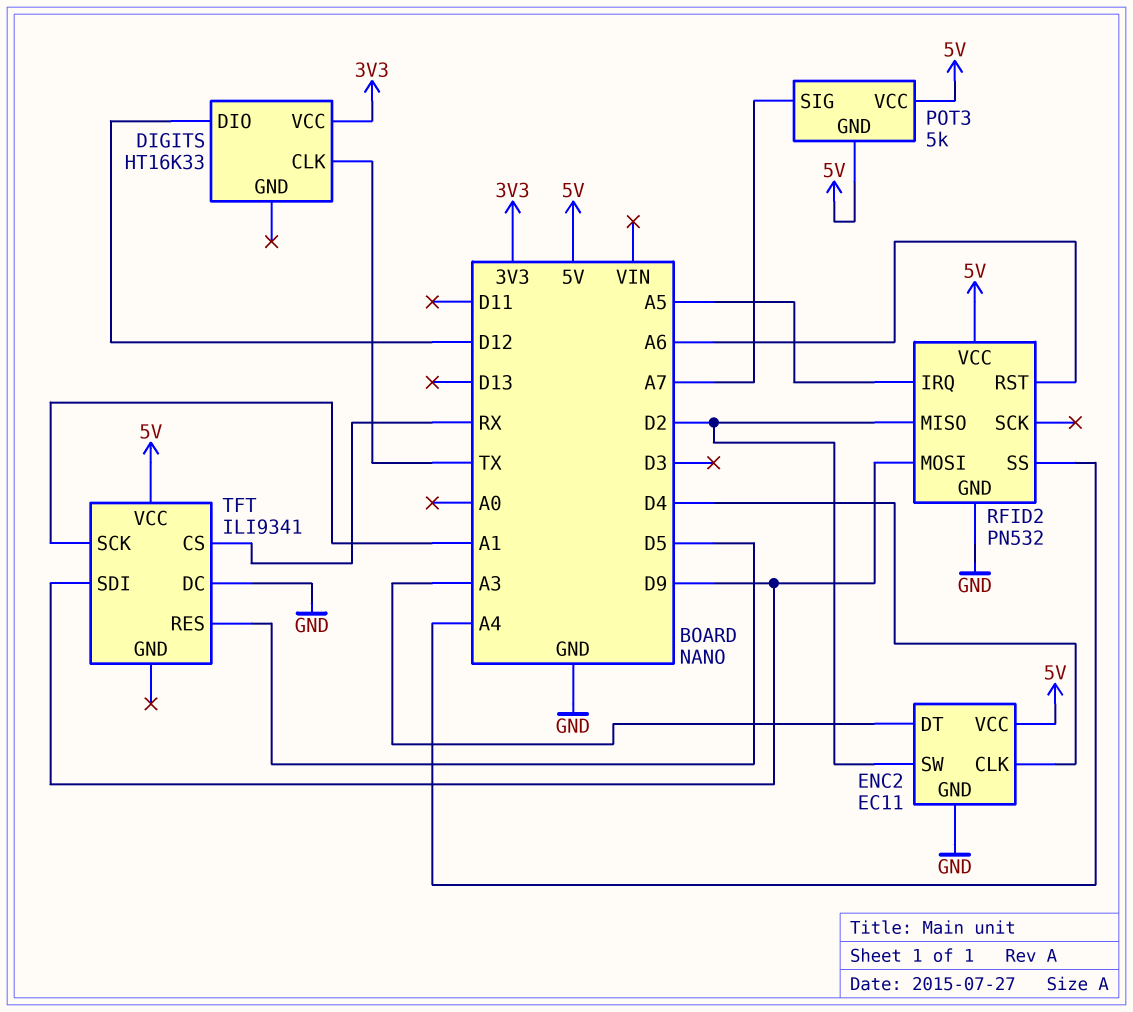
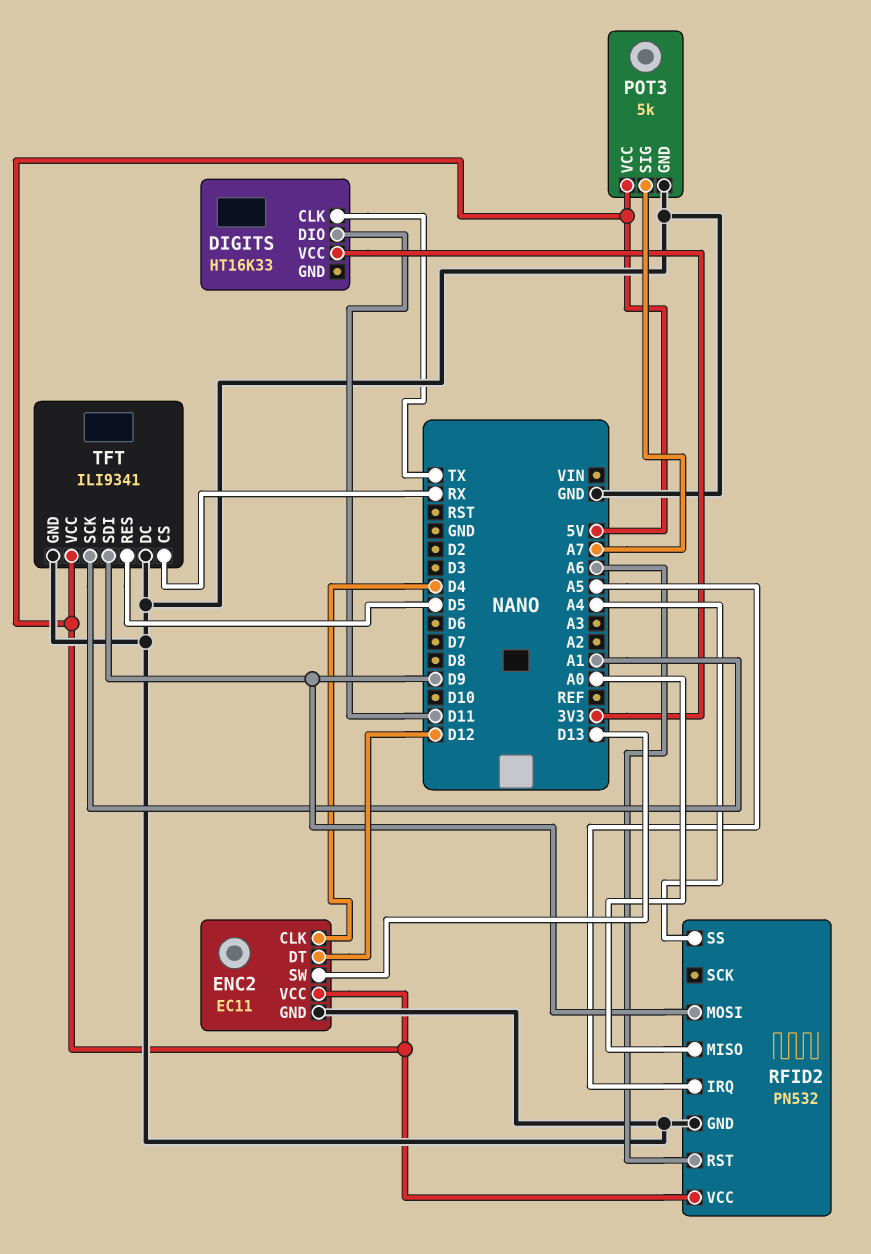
DIGITS pin DIO: D12 -> D11
ENC2 pin DT: A3 -> D12
ENC2 pin SW: D2 -> D13
POT3 pin GND: 5V -> GND
RFID2 pin MISO: D2 -> A0
TFT pin GND: none -> GND

